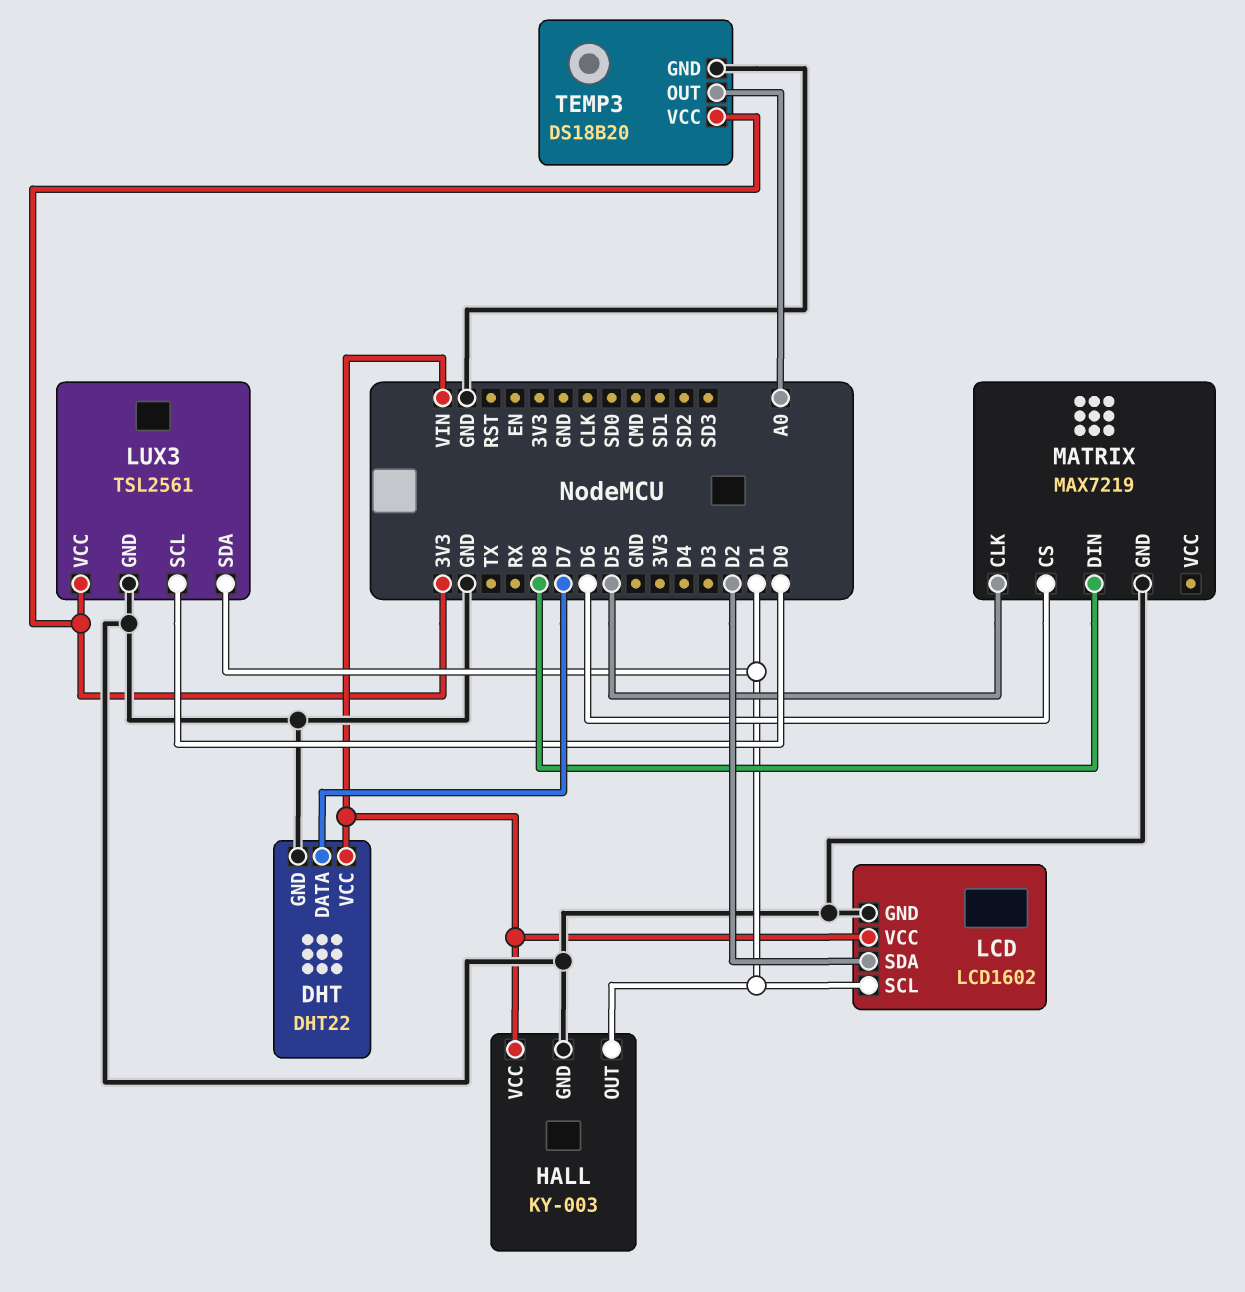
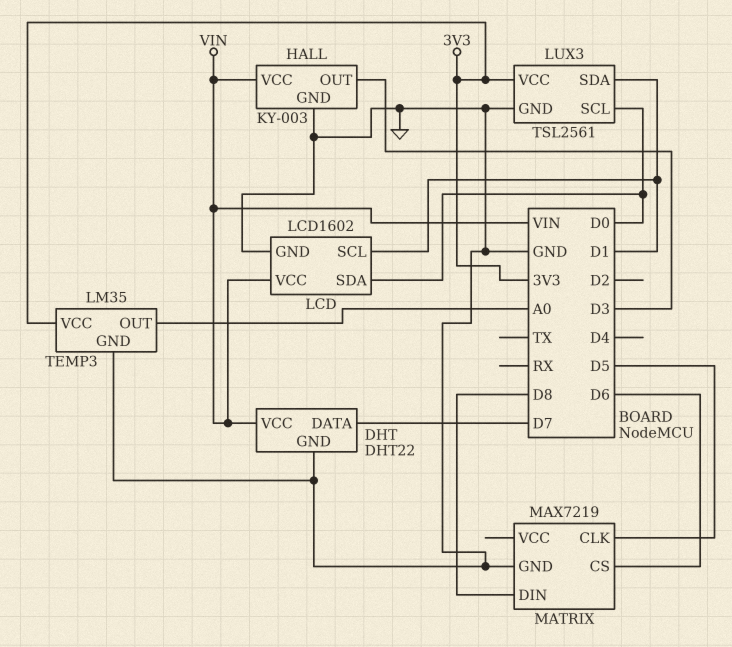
HALL pin OUT: D1 -> D3
LCD pin SDA: D2 -> D0
TEMP3: DS18B20 -> LM35

